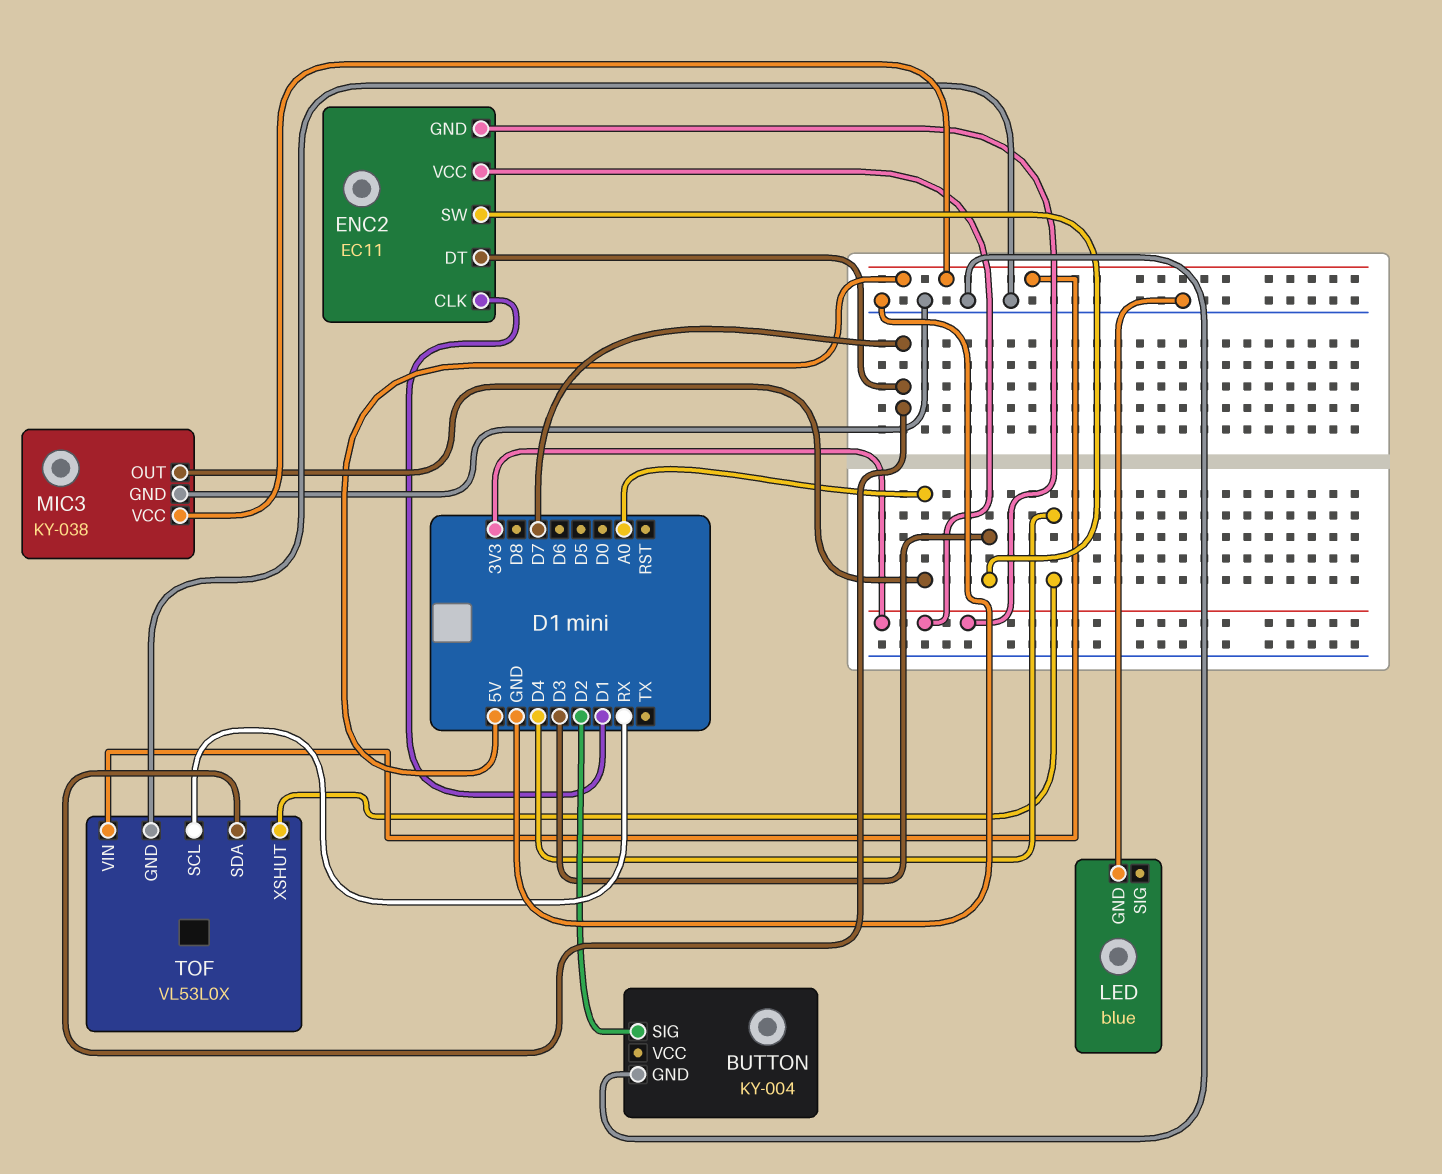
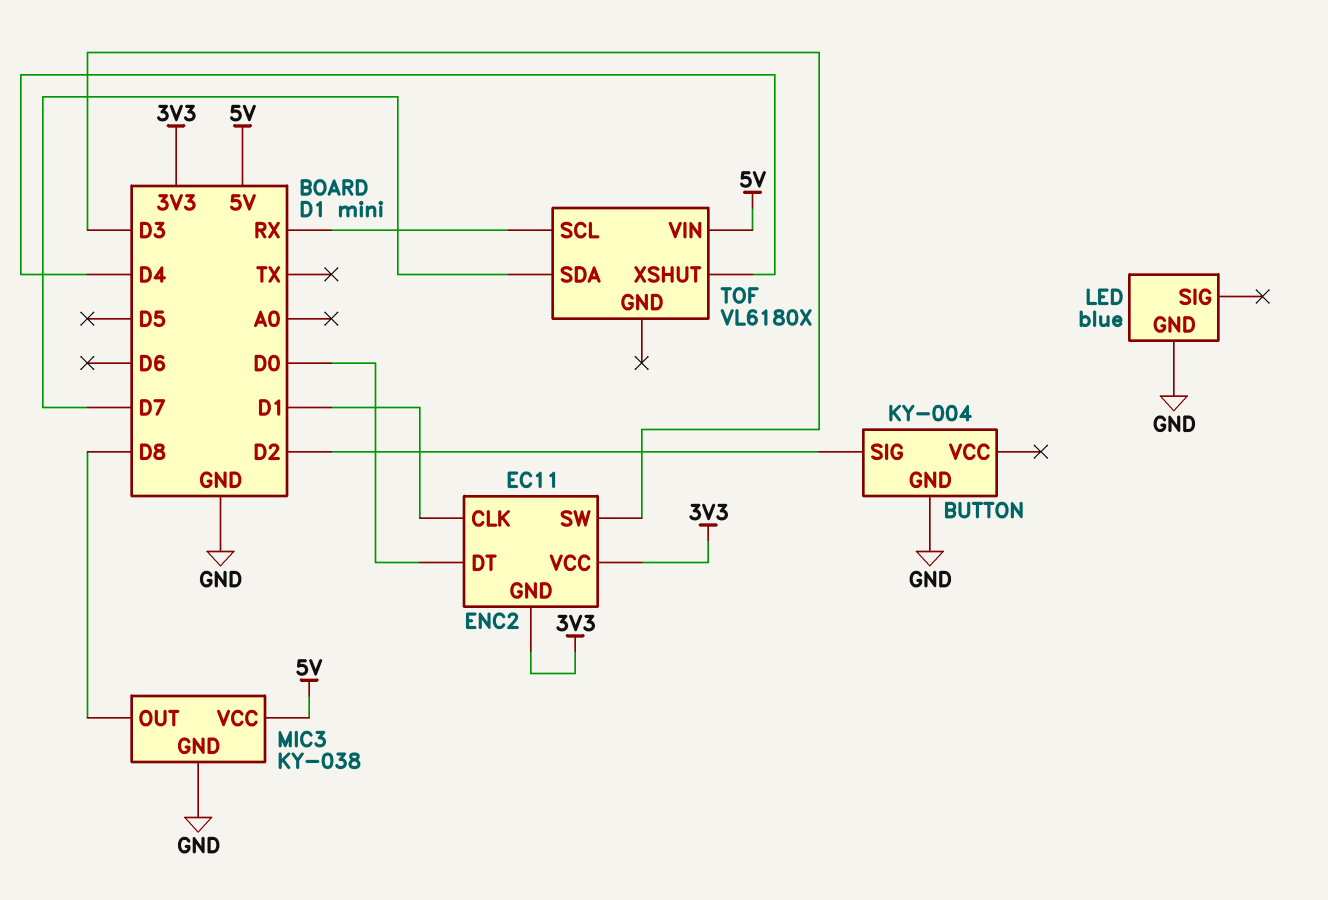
ENC2 pin DT: D7 -> D0
MIC3 pin OUT: A0 -> D8
TOF: VL53L0X -> VL6180X
TOF pin GND: GND -> none

